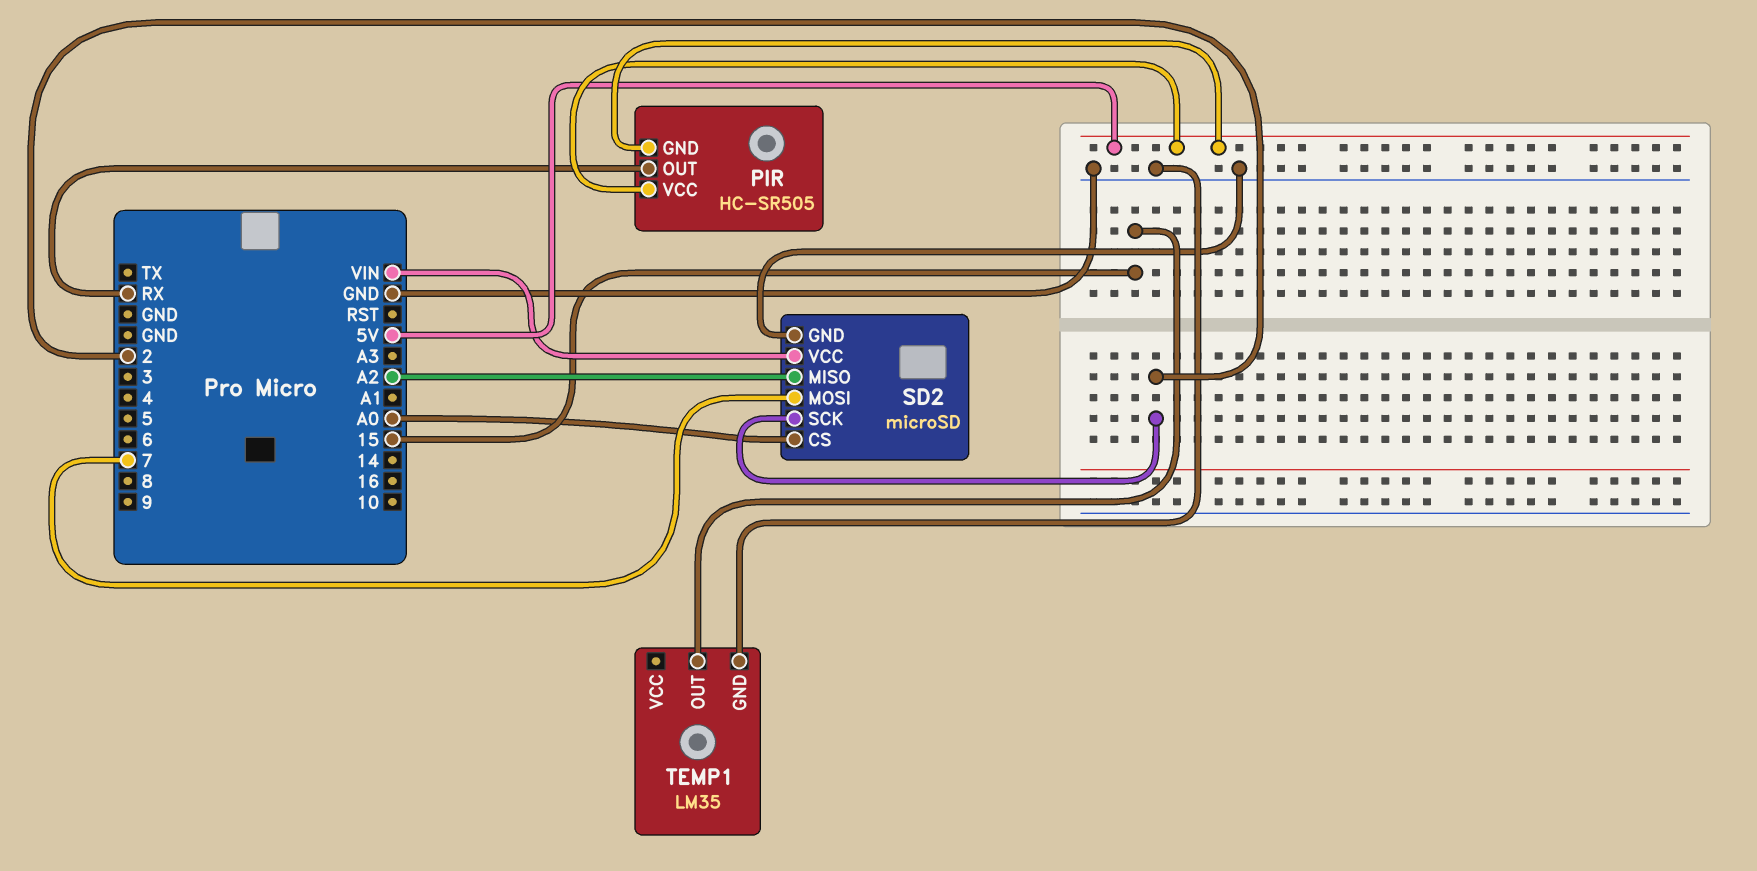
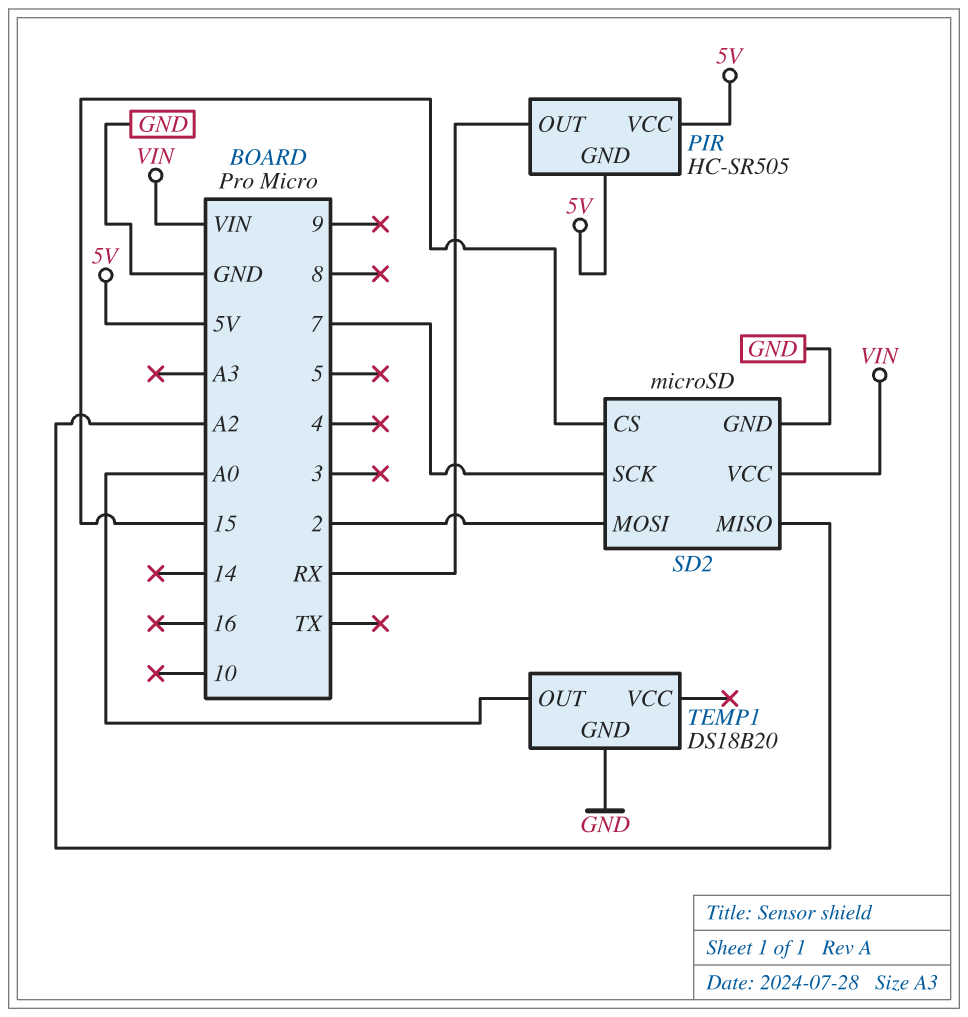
SD2 pin CS: A0 -> 15
SD2 pin MOSI: 7 -> 2
SD2 pin SCK: 2 -> 7
TEMP1: LM35 -> DS18B20
TEMP1 pin OUT: 15 -> A0

